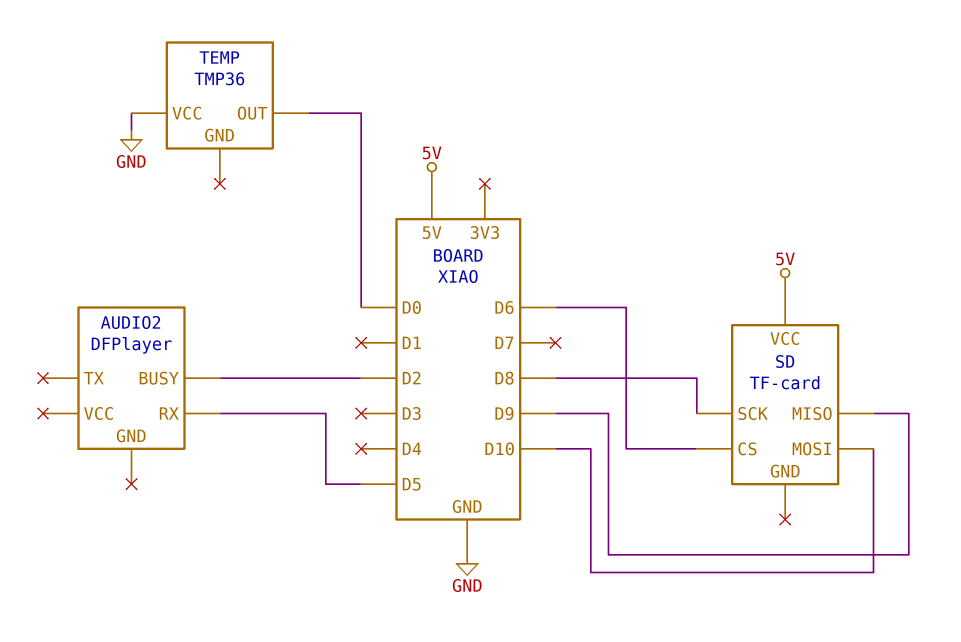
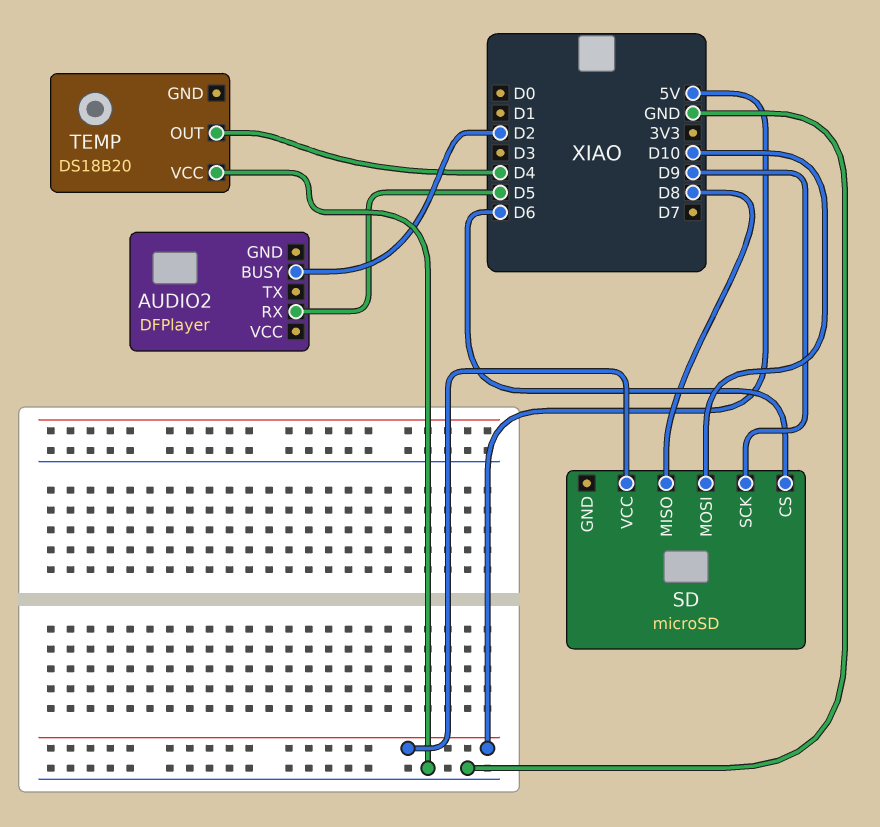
SD: TF-card -> microSD
SD pin MISO: D9 -> D8
SD pin SCK: D8 -> D9
TEMP: TMP36 -> DS18B20
TEMP pin OUT: D0 -> D4

